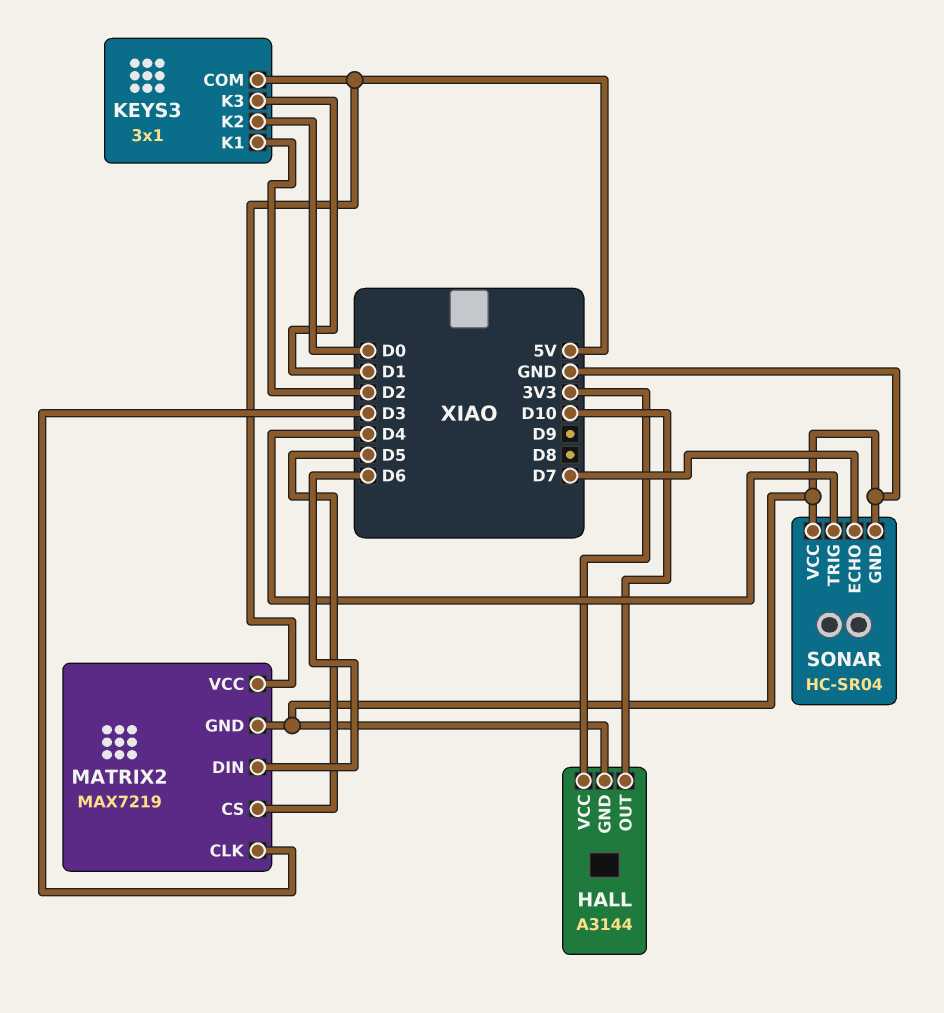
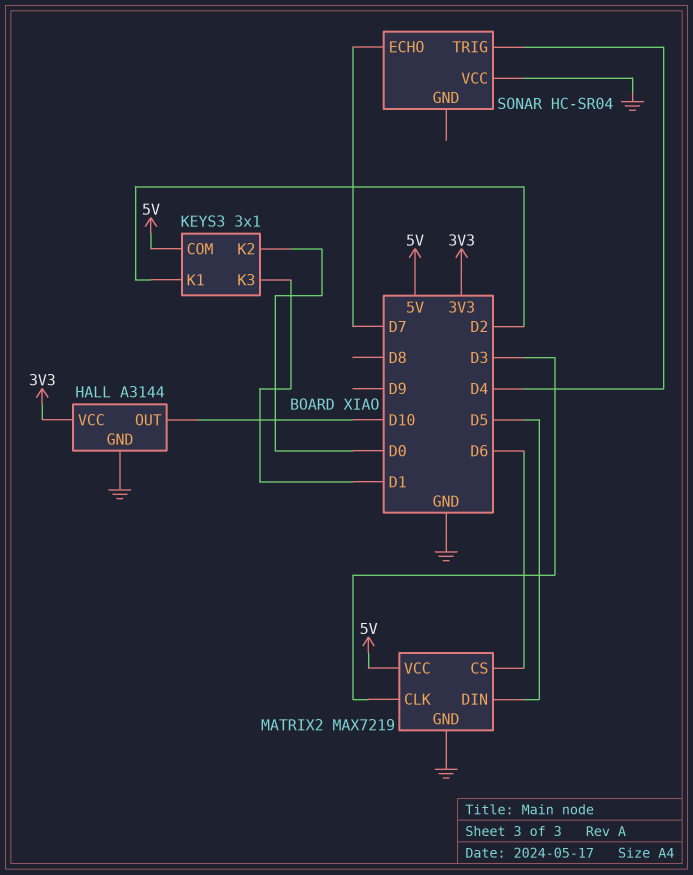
MATRIX2 pin CS: D5 -> D6
MATRIX2 pin DIN: D6 -> D5
SONAR pin GND: GND -> none

